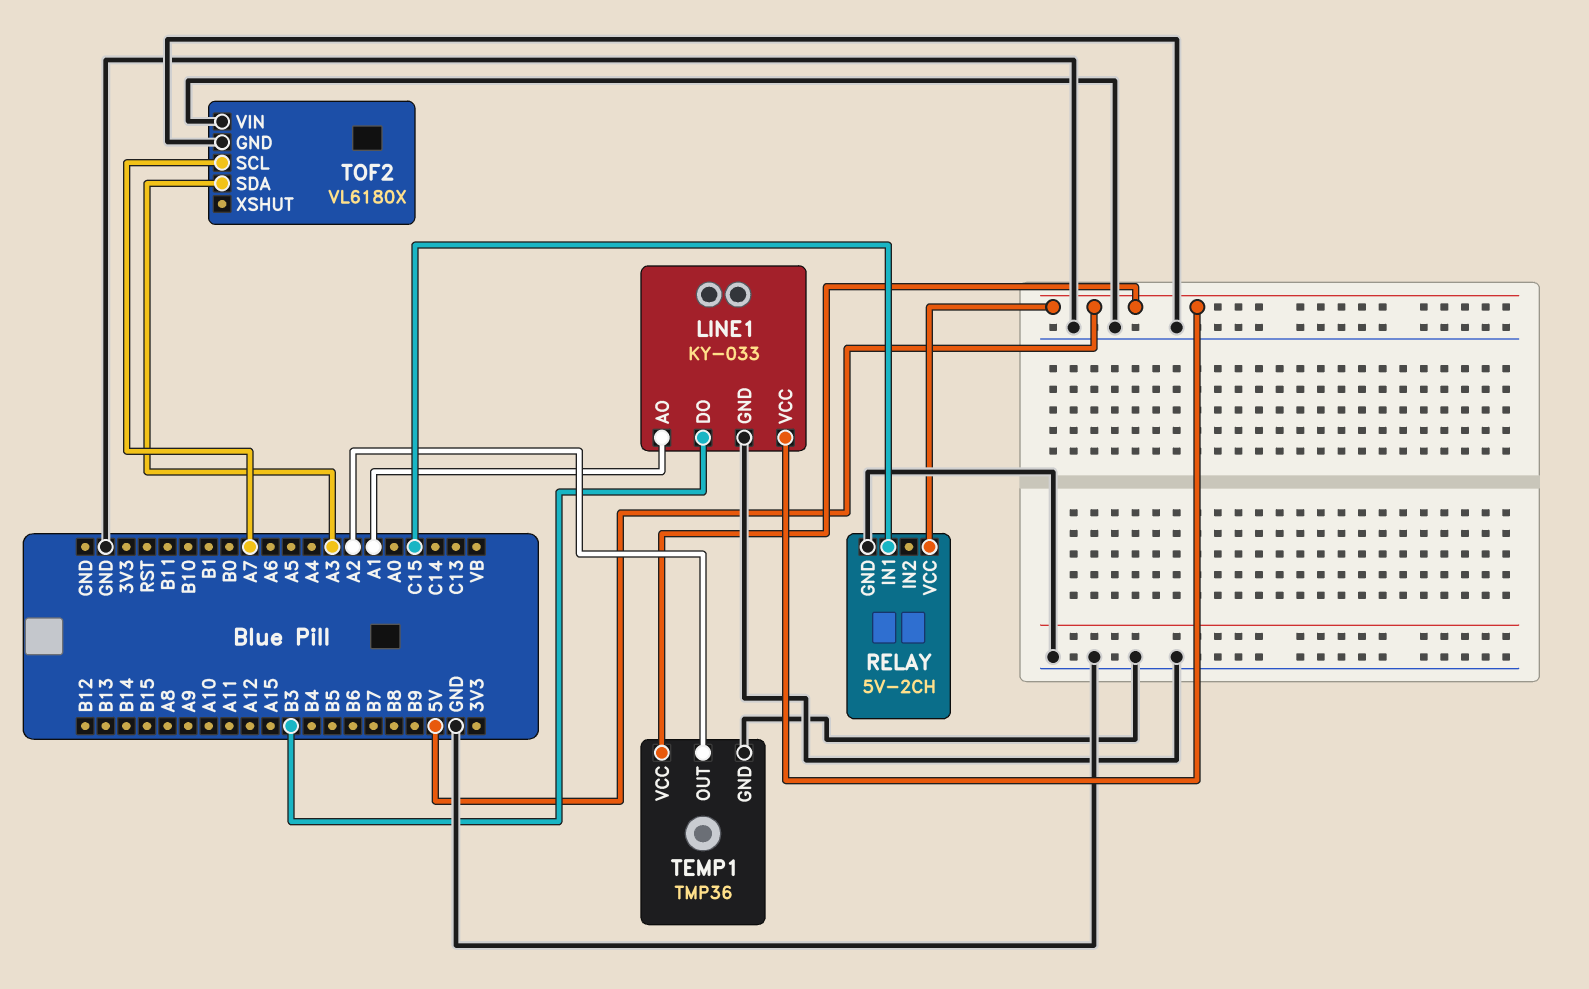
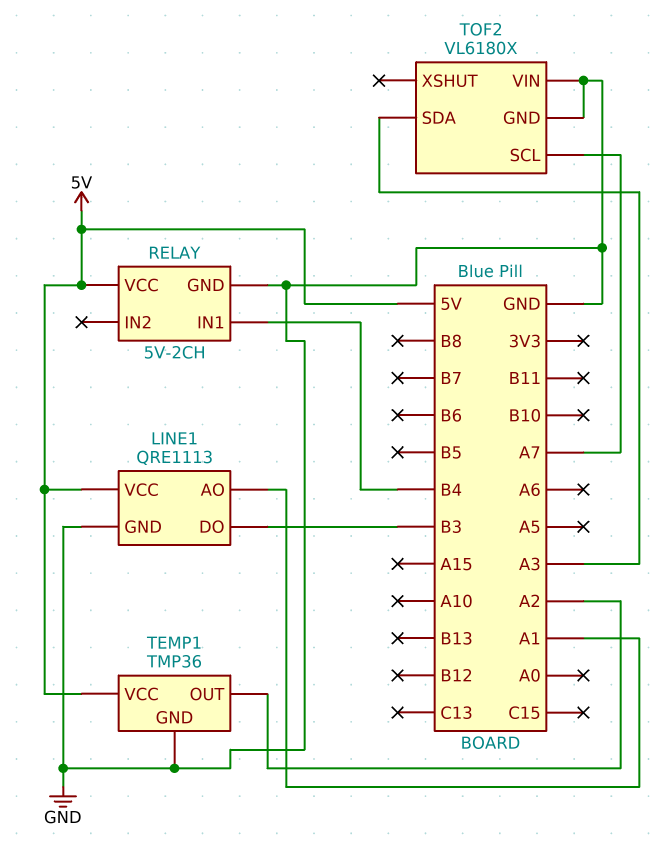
LINE1: KY-033 -> QRE1113
RELAY pin IN1: C15 -> B4

